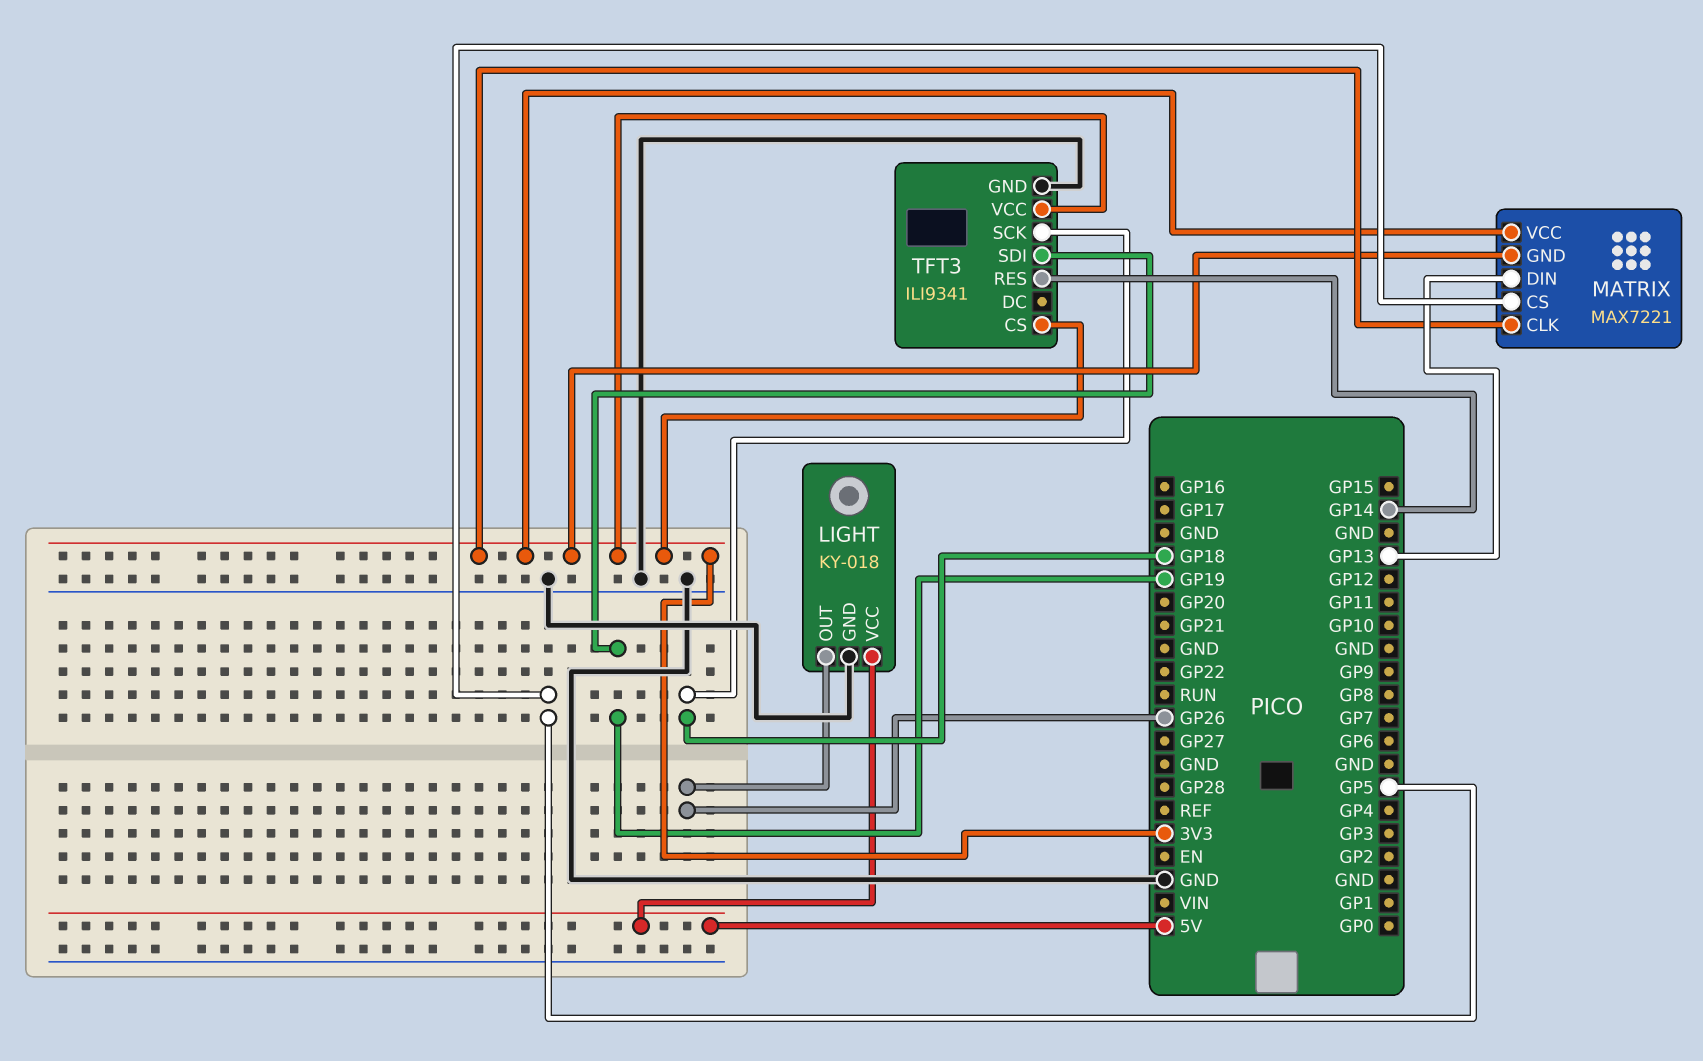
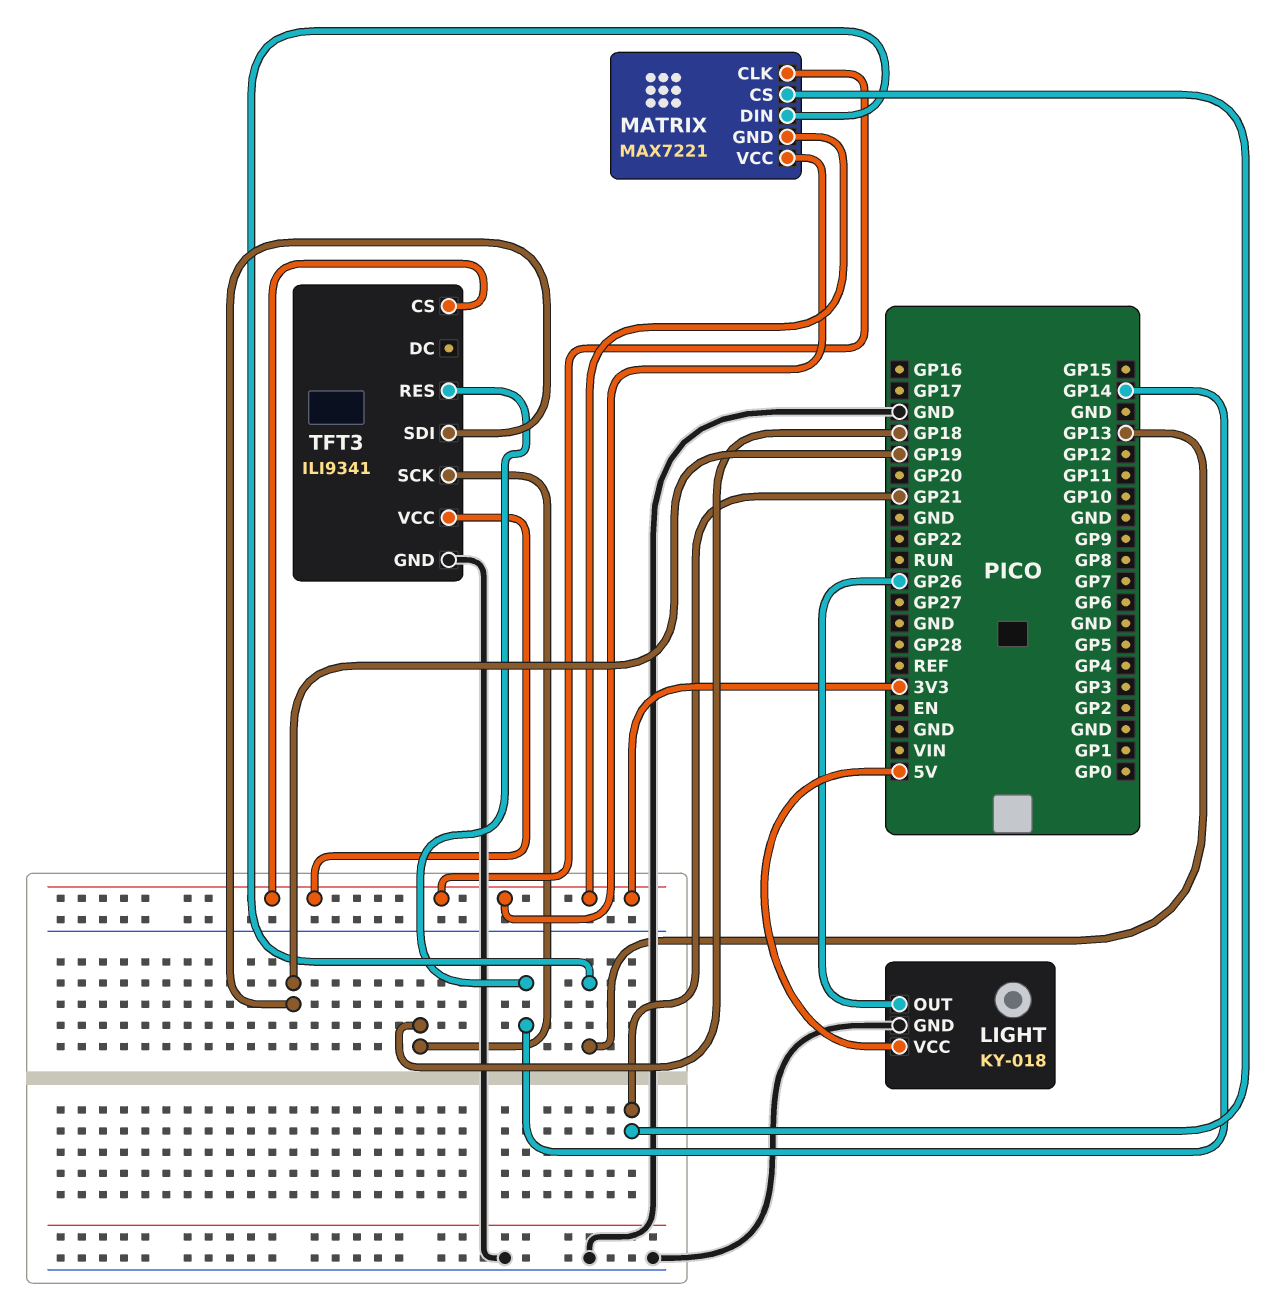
MATRIX pin CS: GP5 -> GP21

